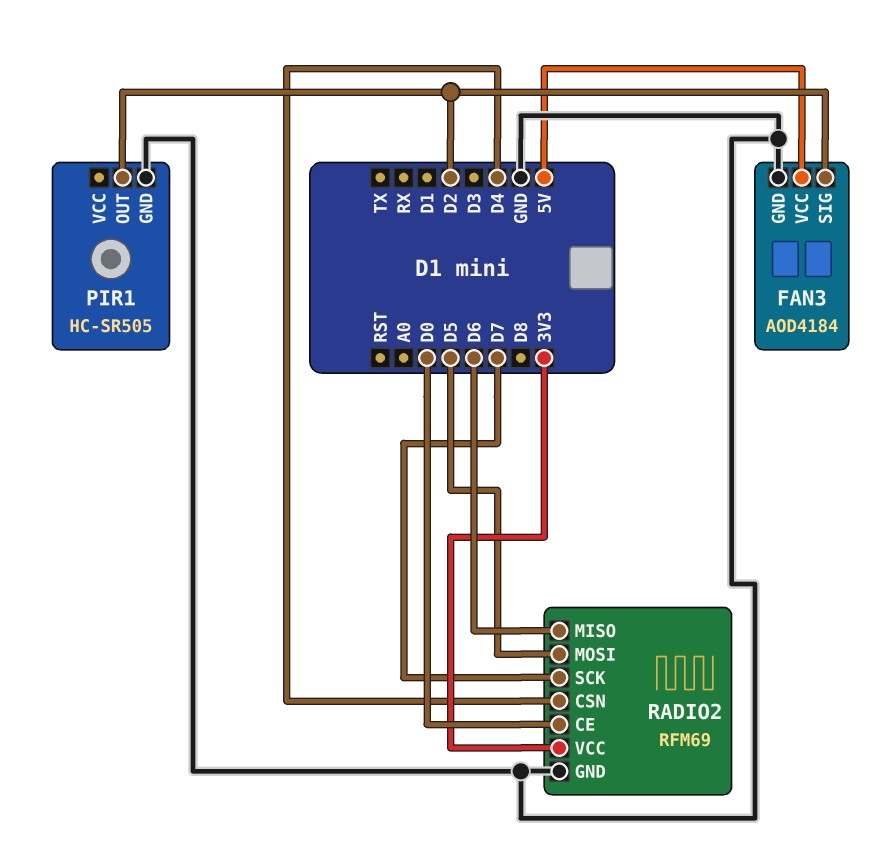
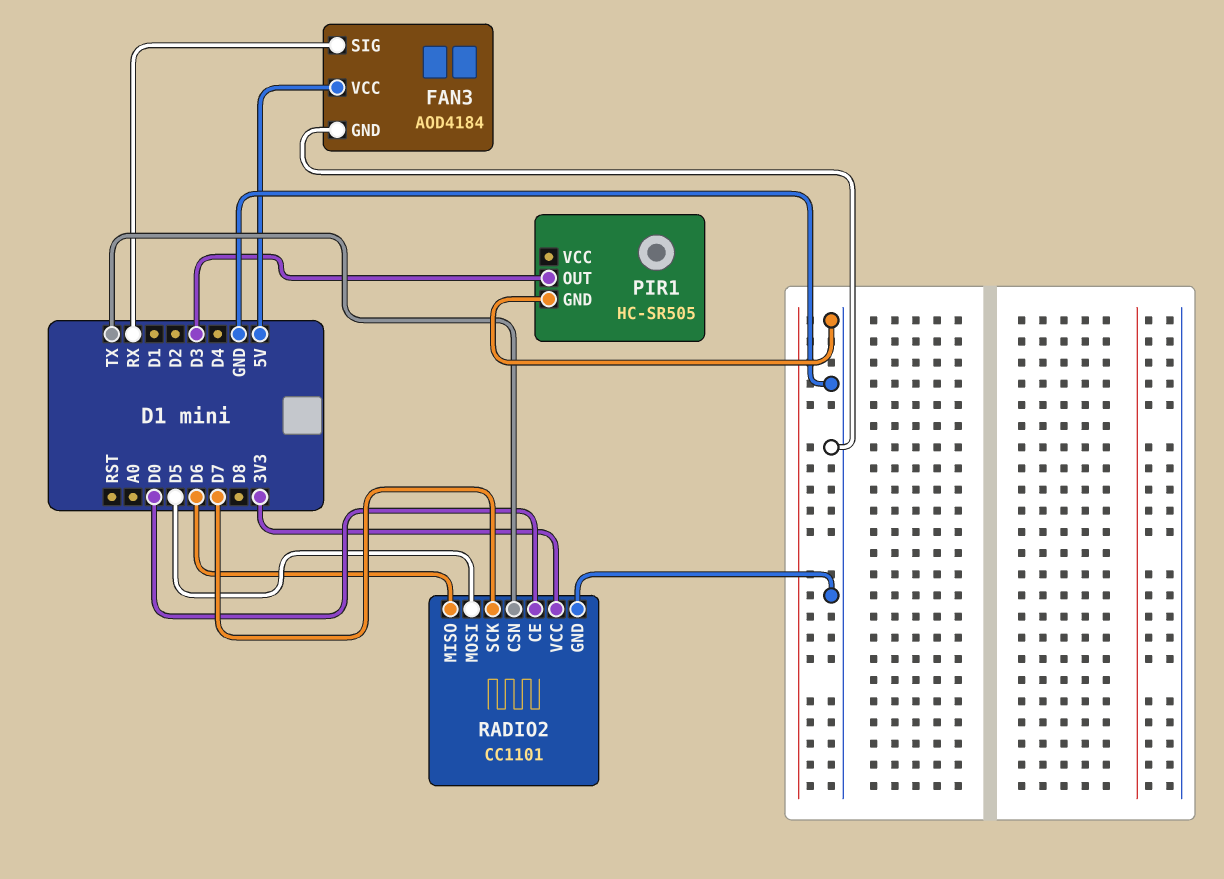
FAN3 pin SIG: D2 -> RX
PIR1 pin OUT: D2 -> D3
RADIO2: RFM69 -> CC1101
RADIO2 pin CSN: D4 -> TX

